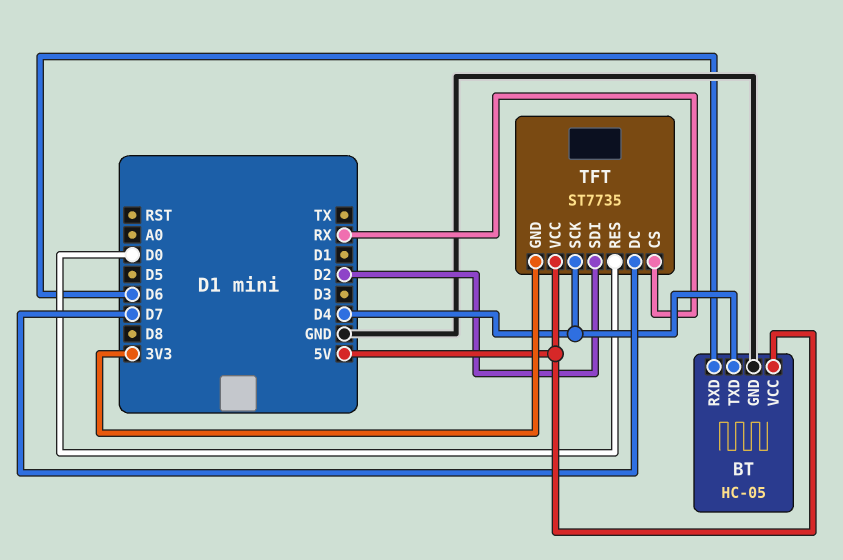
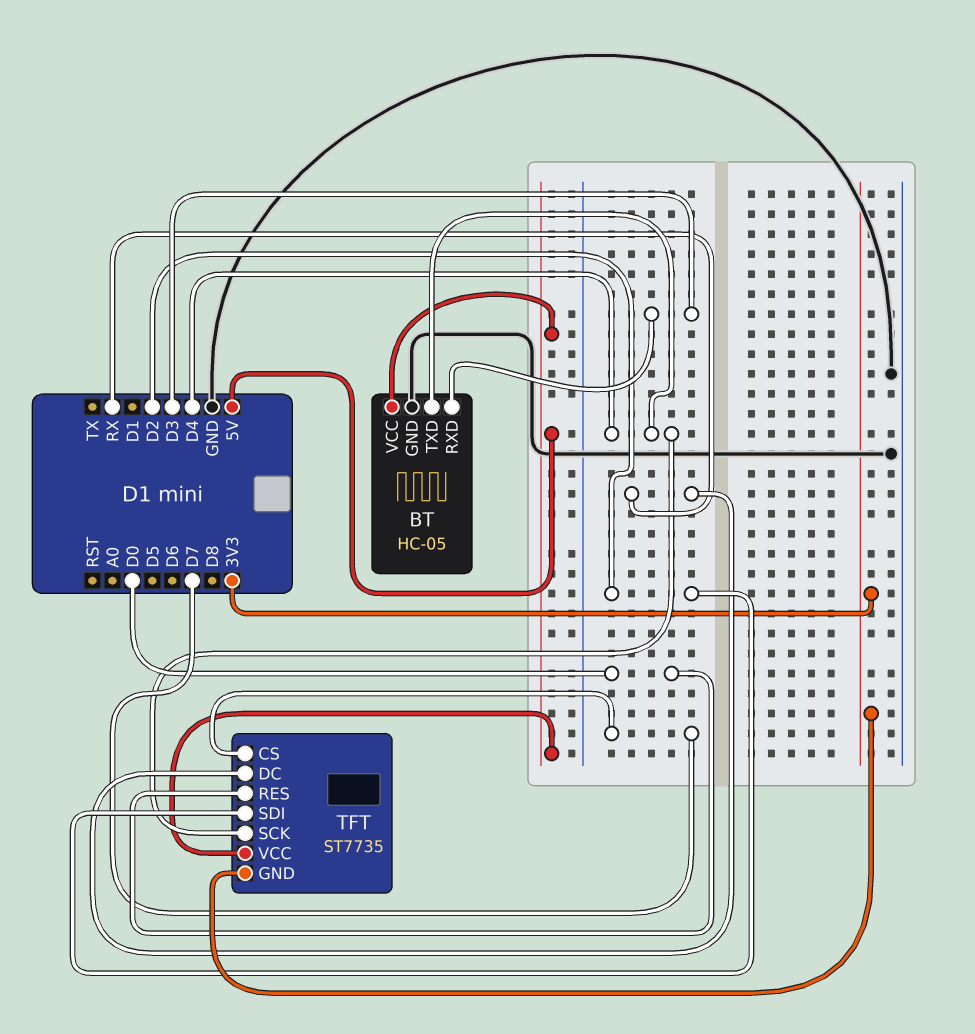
BT pin RXD: D6 -> D3
TFT pin CS: RX -> D7
TFT pin DC: D7 -> RX

